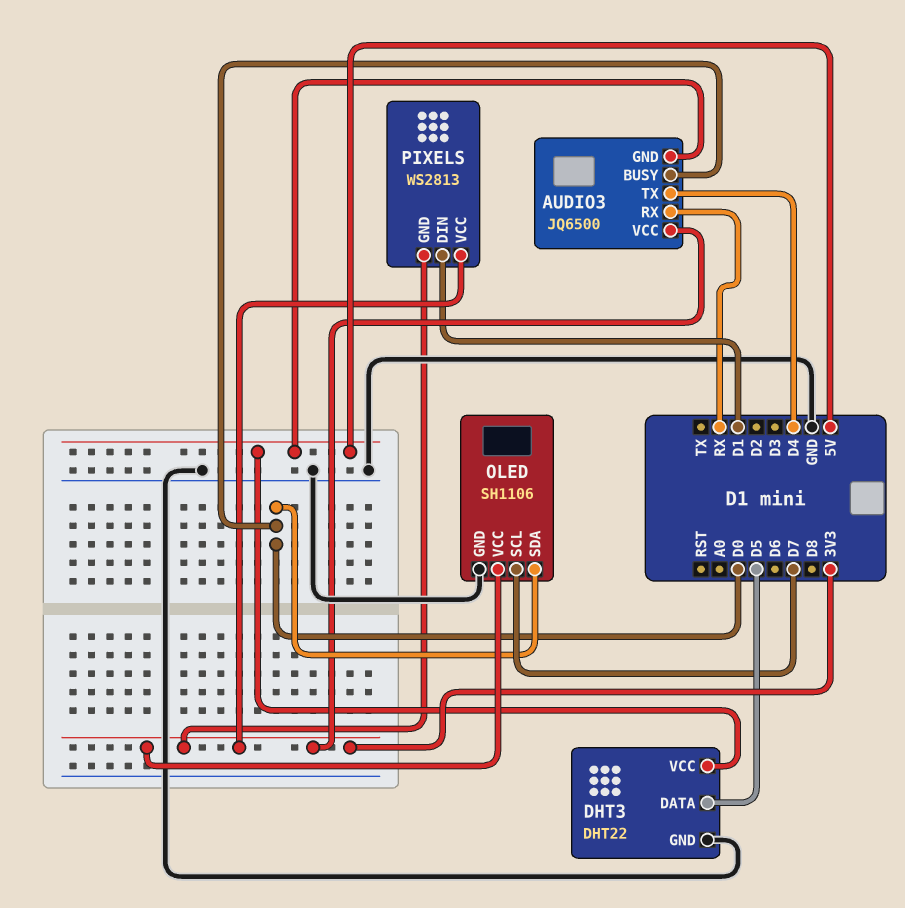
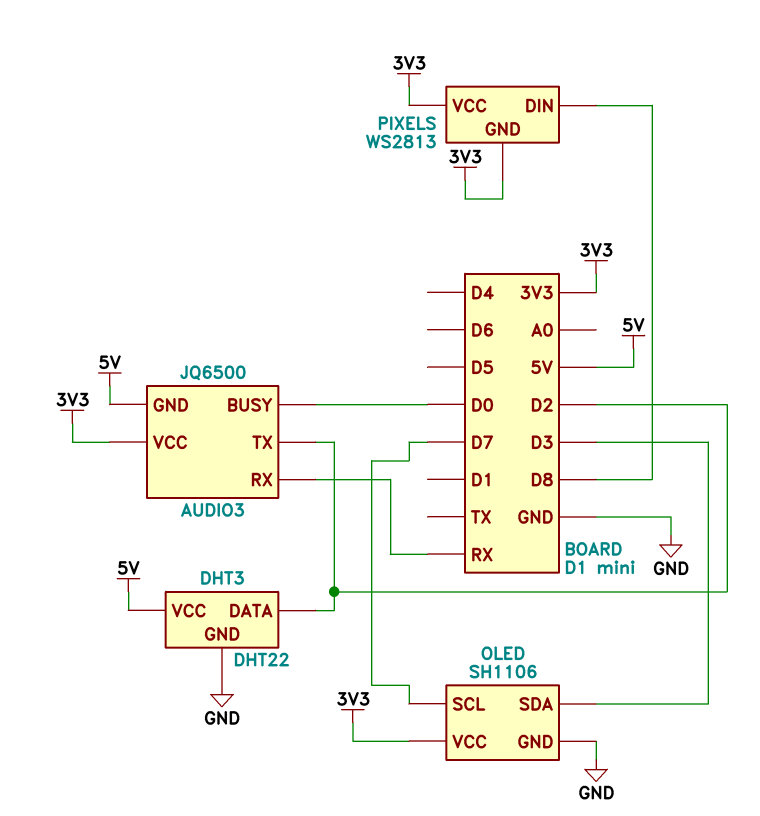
AUDIO3 pin TX: D4 -> D2
DHT3 pin DATA: D5 -> D2
OLED pin SDA: D0 -> D3
PIXELS pin DIN: D1 -> D8

